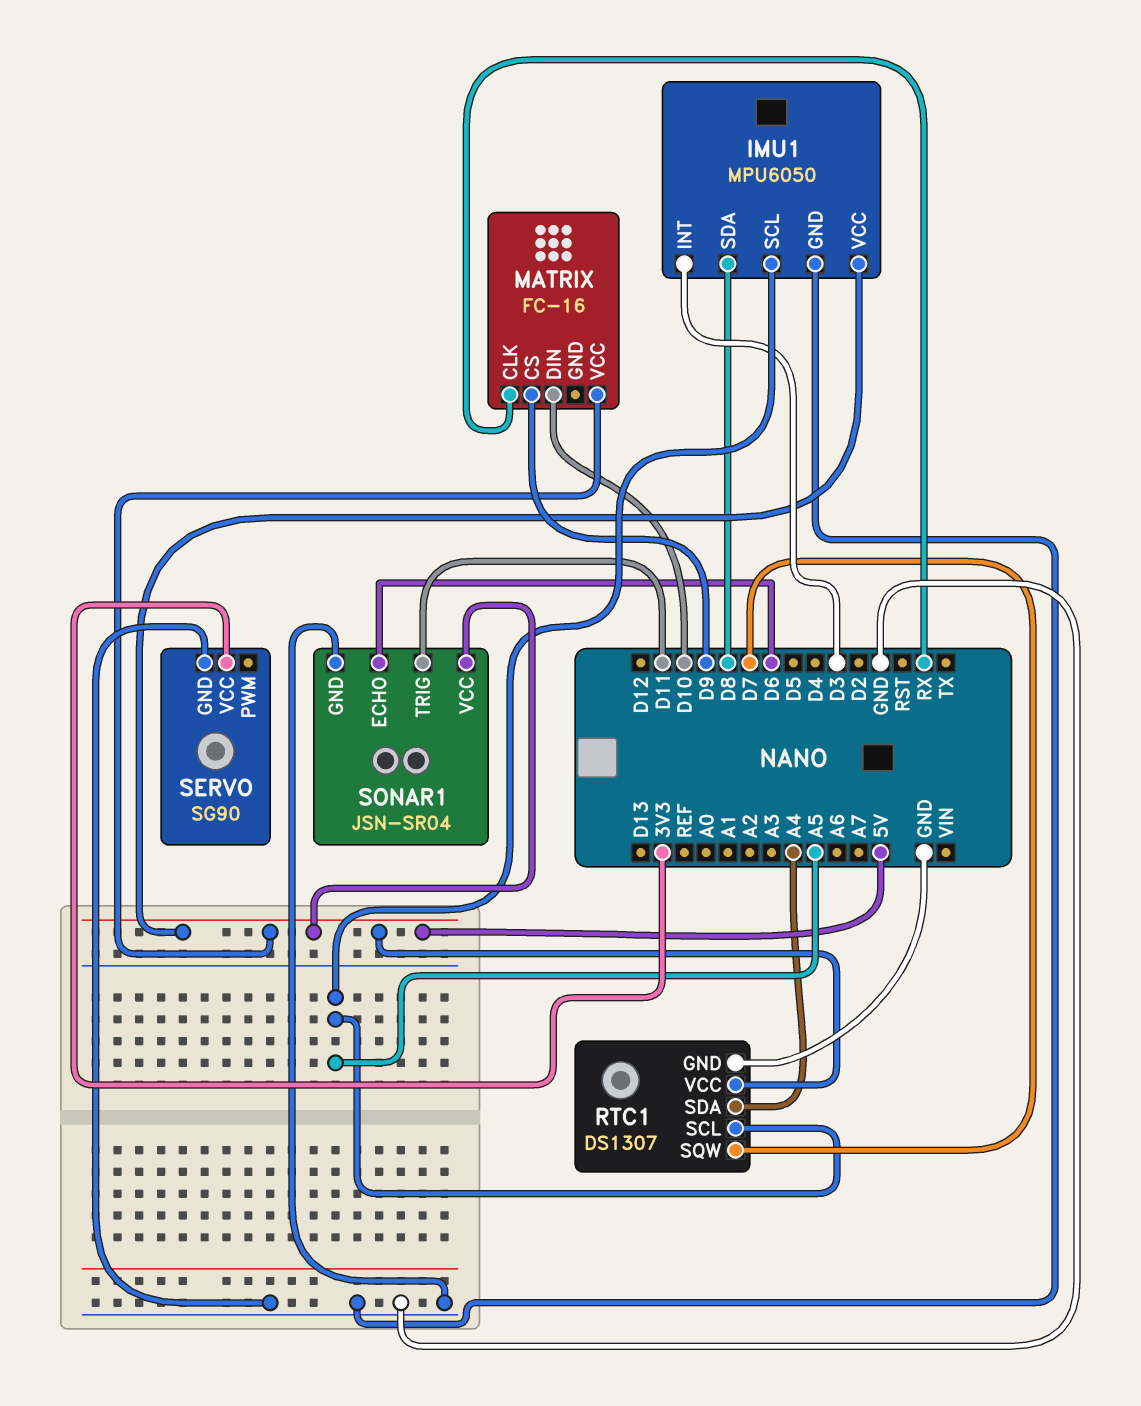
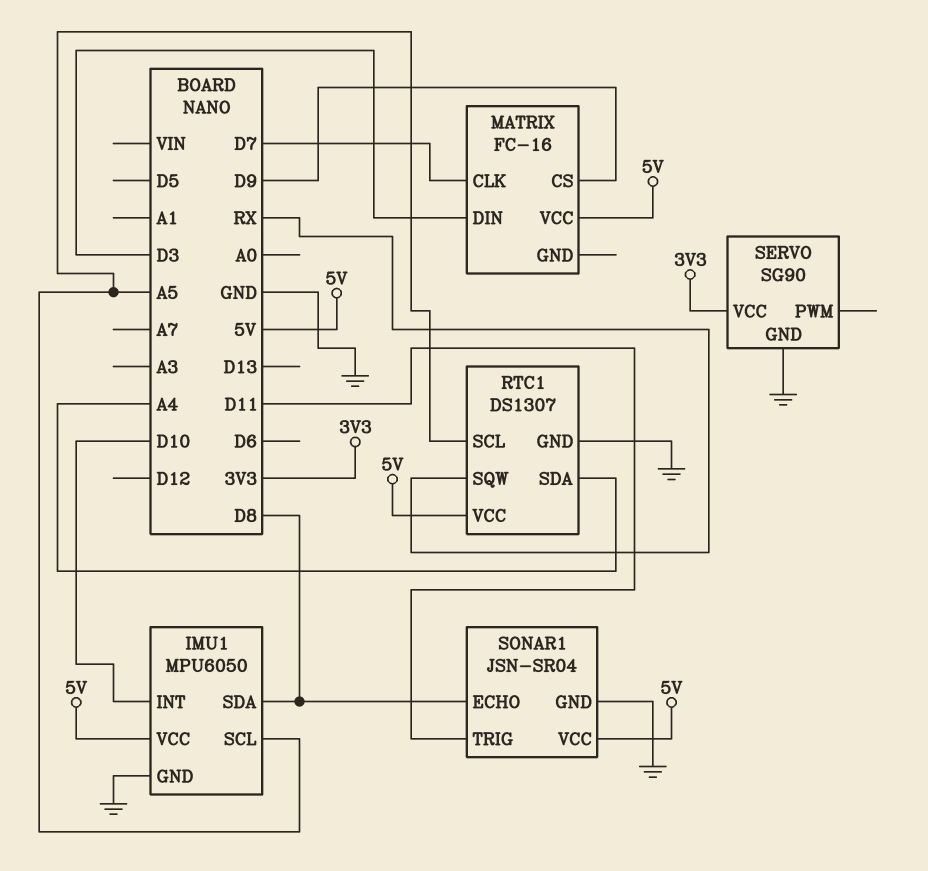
IMU1 pin INT: D3 -> D10
MATRIX pin CLK: RX -> D7
MATRIX pin DIN: D10 -> D3
RTC1 pin SQW: D7 -> RX
SONAR1 pin ECHO: D6 -> D8

